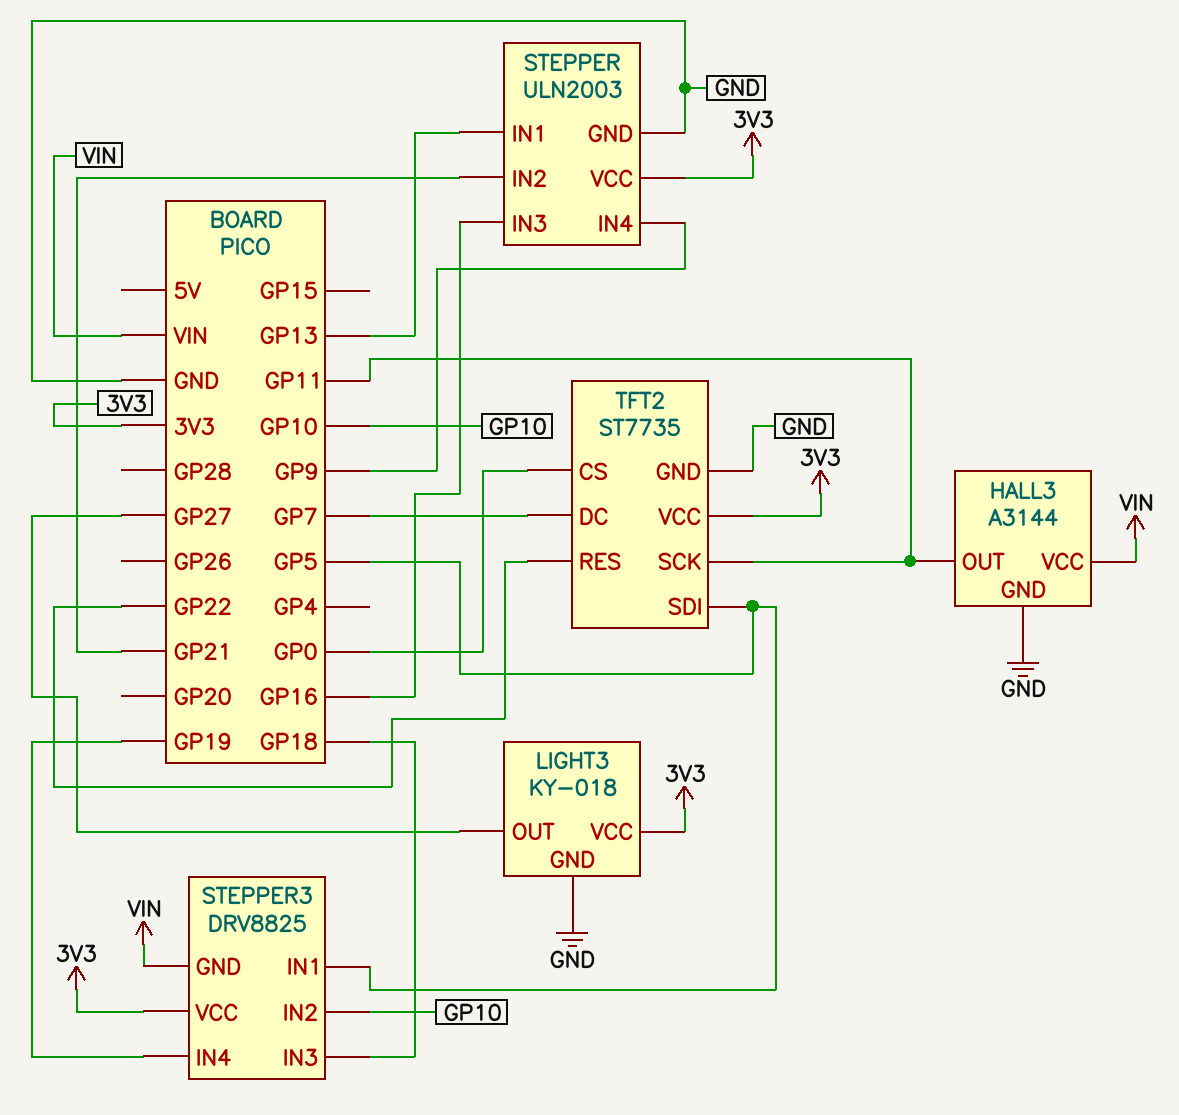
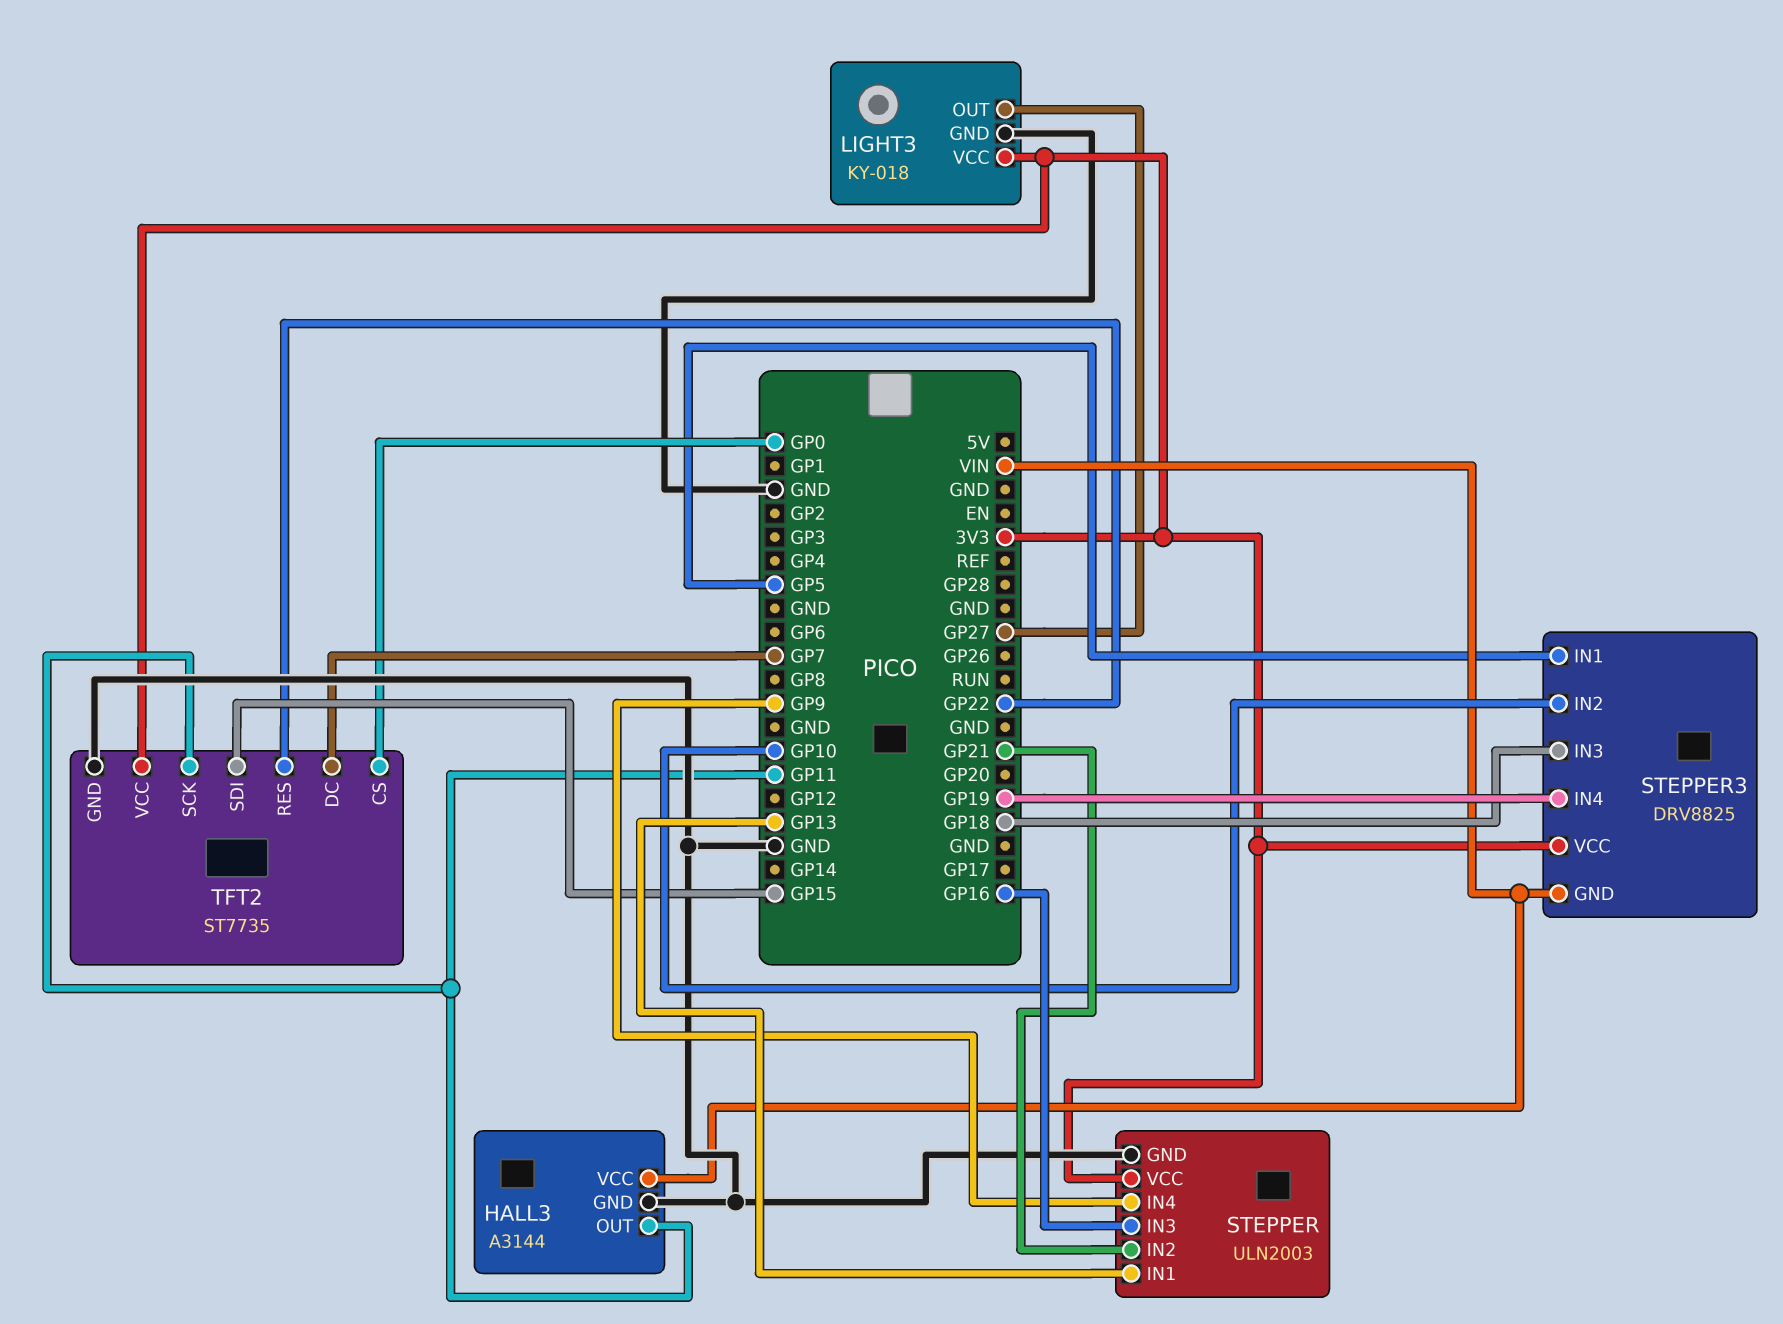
TFT2 pin SDI: GP5 -> GP15

